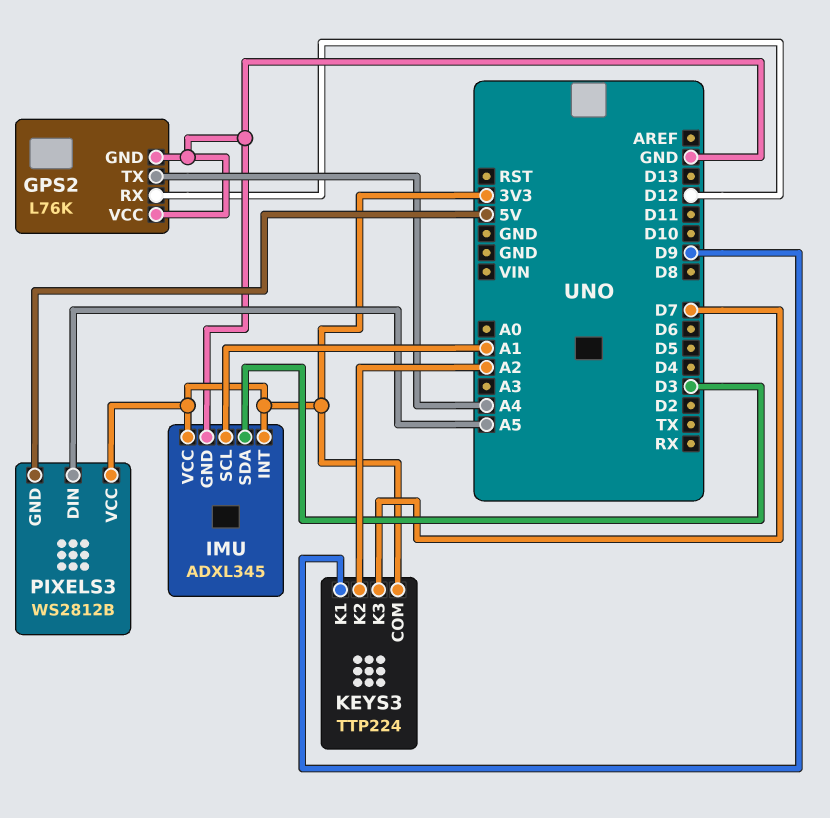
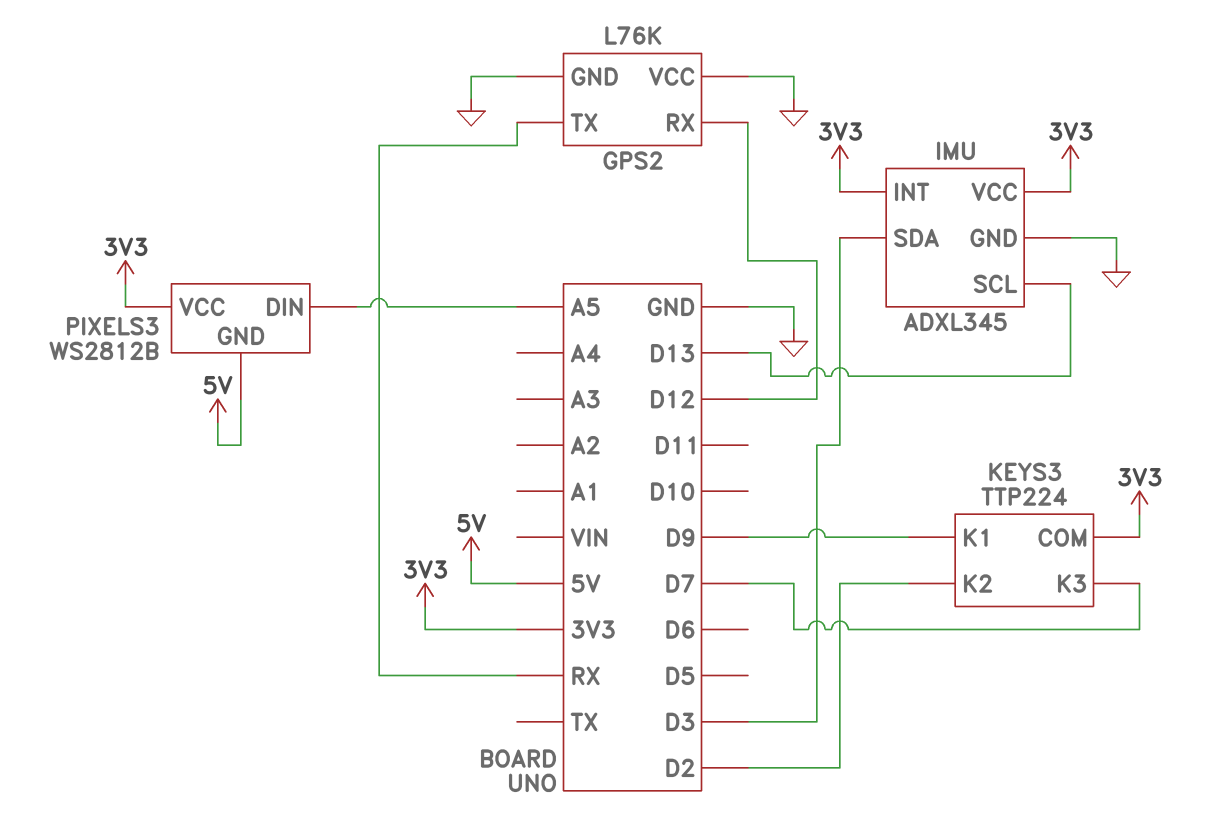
GPS2 pin TX: A4 -> RX
IMU pin SCL: A1 -> D13
KEYS3 pin K2: A2 -> D2

